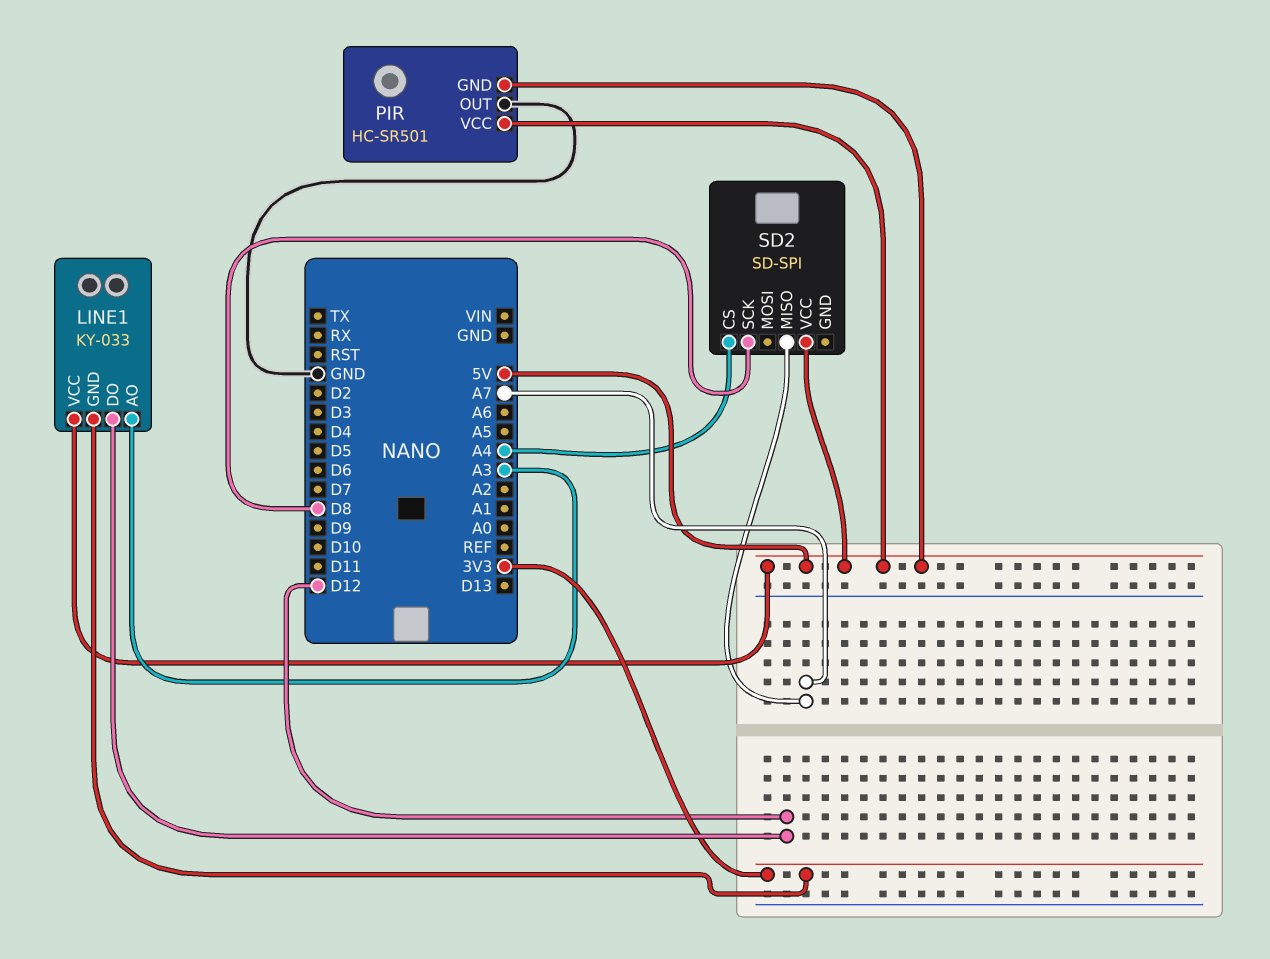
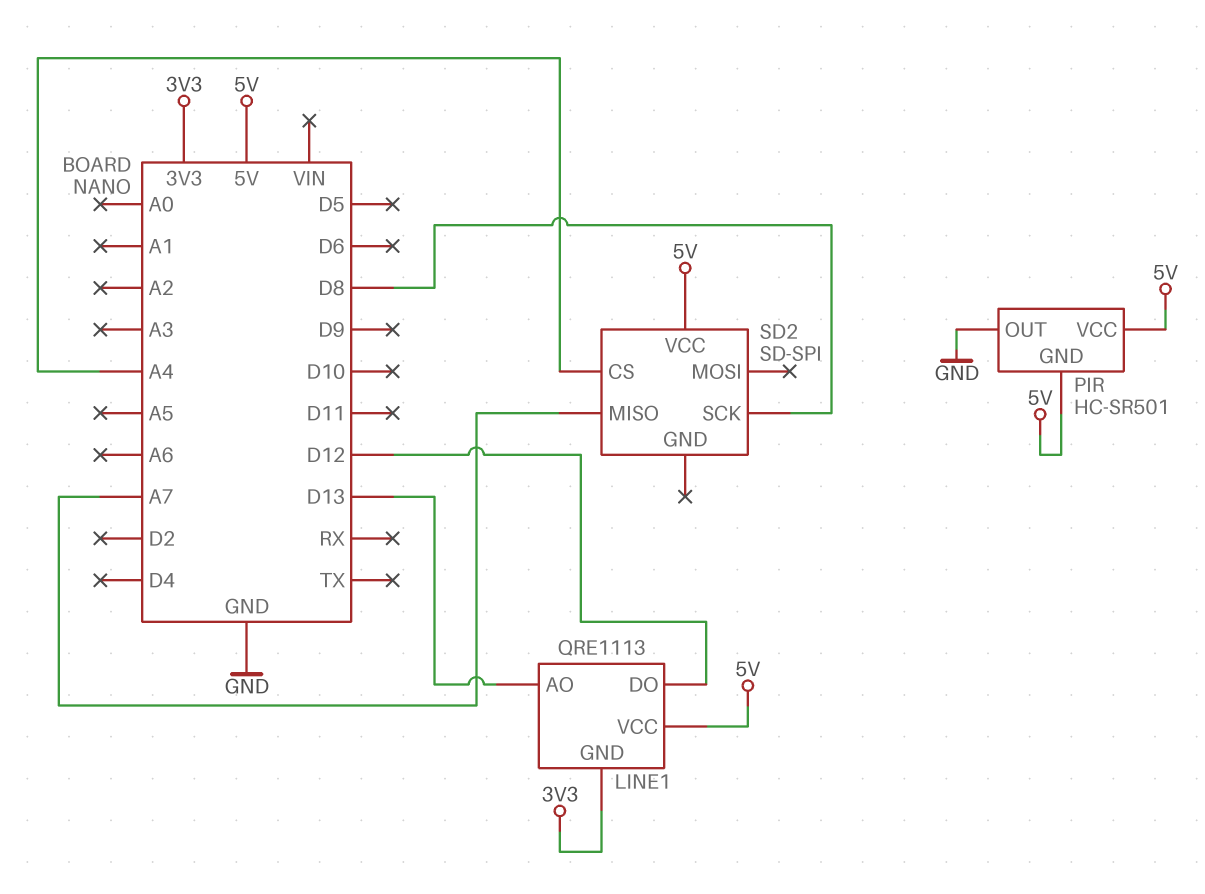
LINE1: KY-033 -> QRE1113
LINE1 pin AO: A3 -> D13

